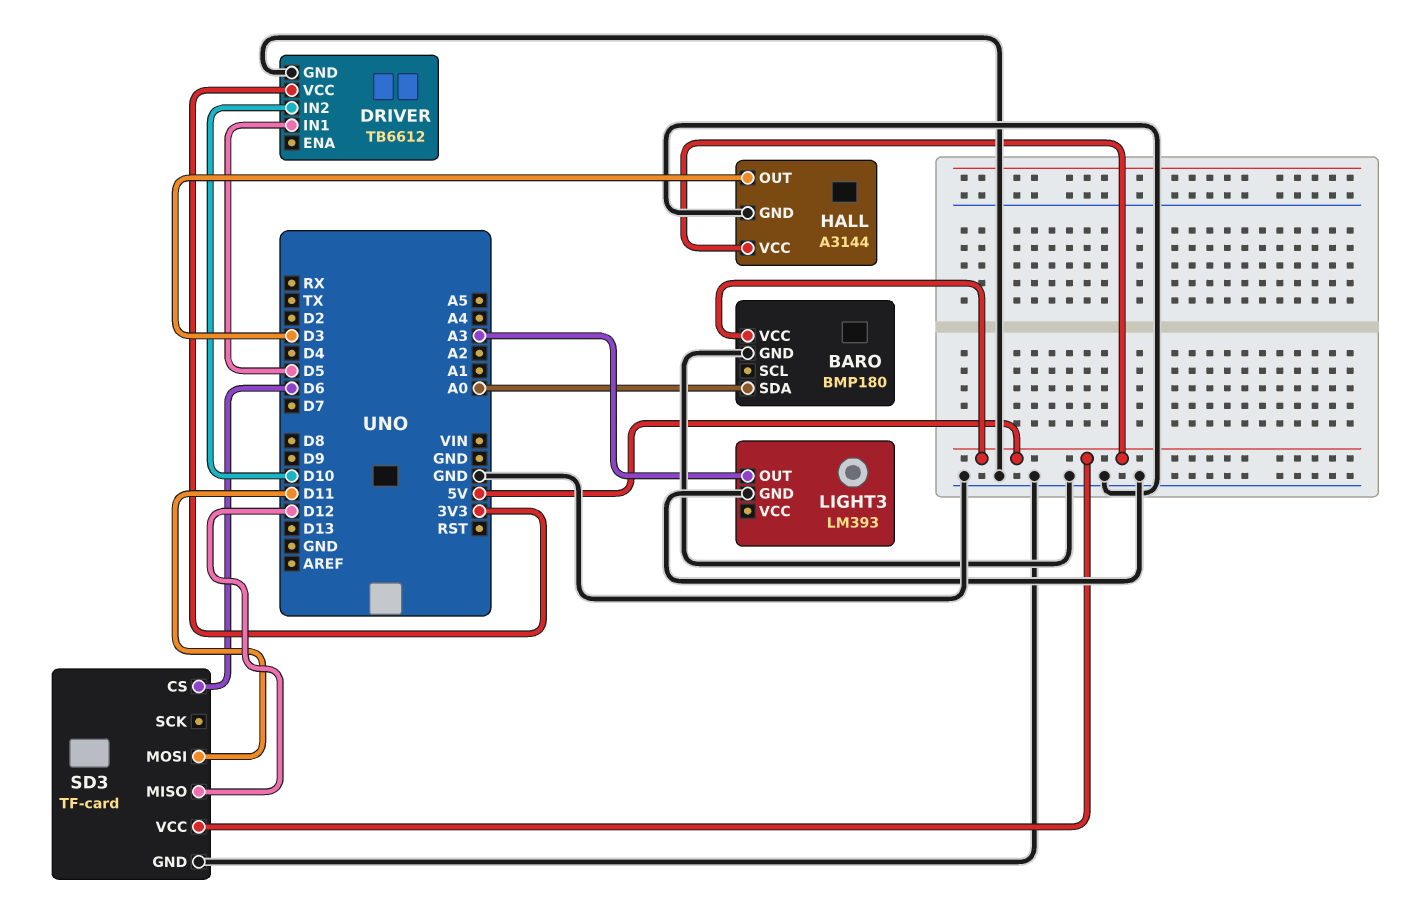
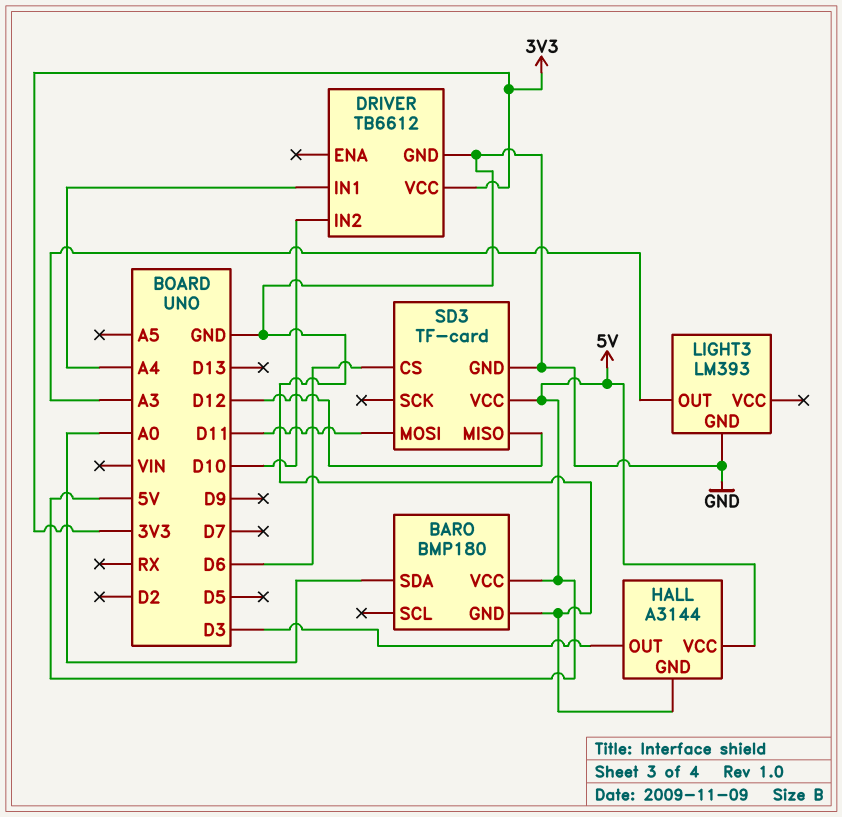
DRIVER pin IN1: D5 -> A4

